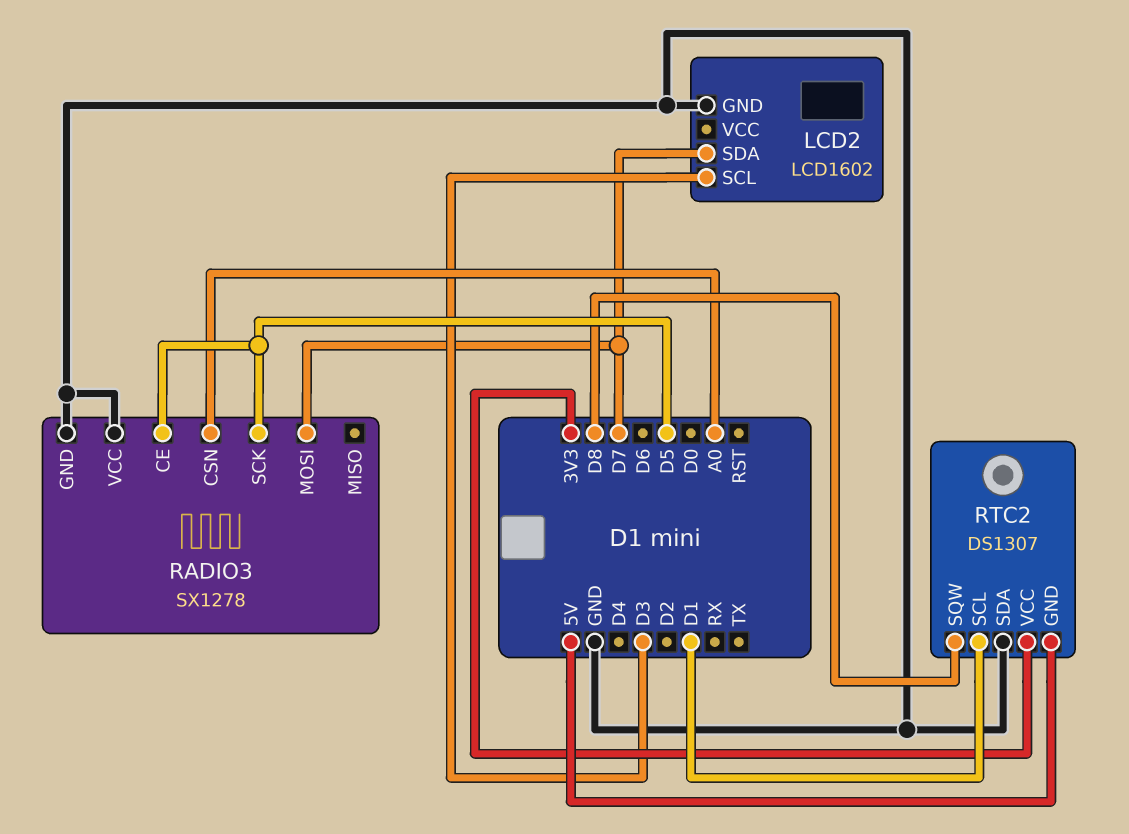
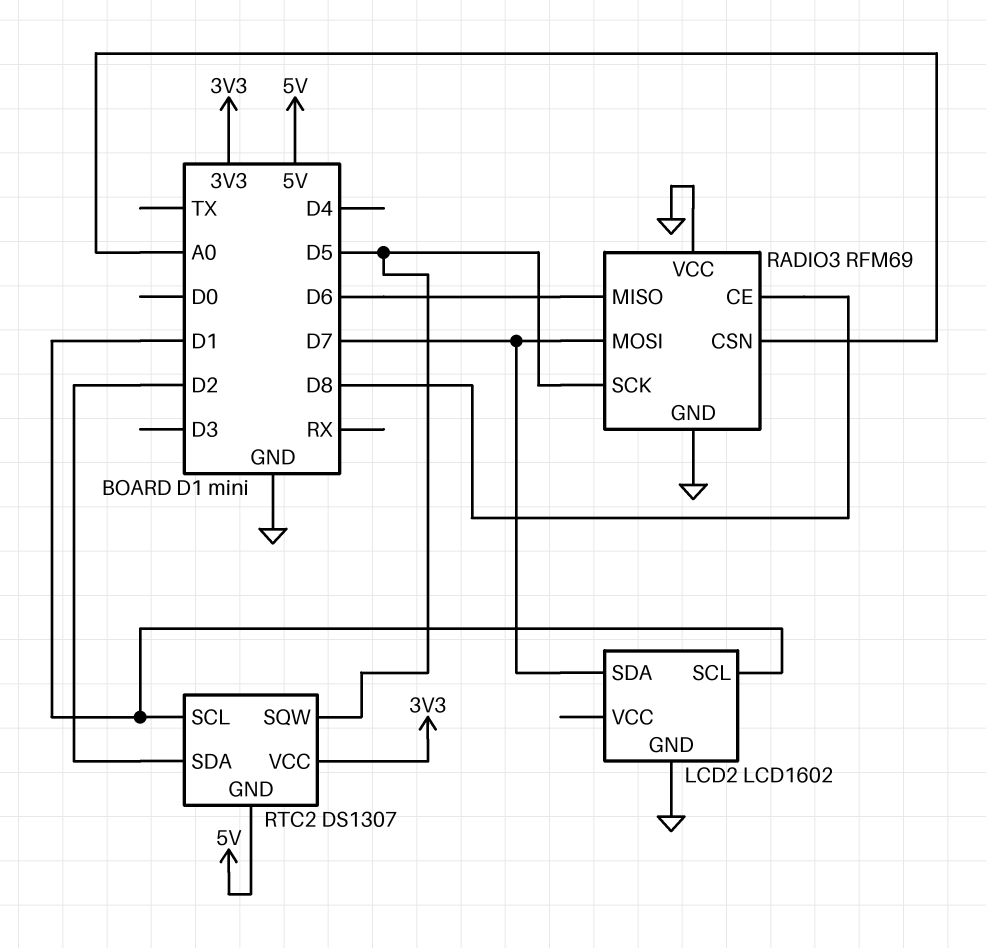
LCD2 pin SCL: D3 -> D1
RADIO3: SX1278 -> RFM69
RADIO3 pin CE: D5 -> D8
RADIO3 pin MISO: none -> D6
RTC2 pin SDA: GND -> D2
RTC2 pin SQW: D8 -> D5

